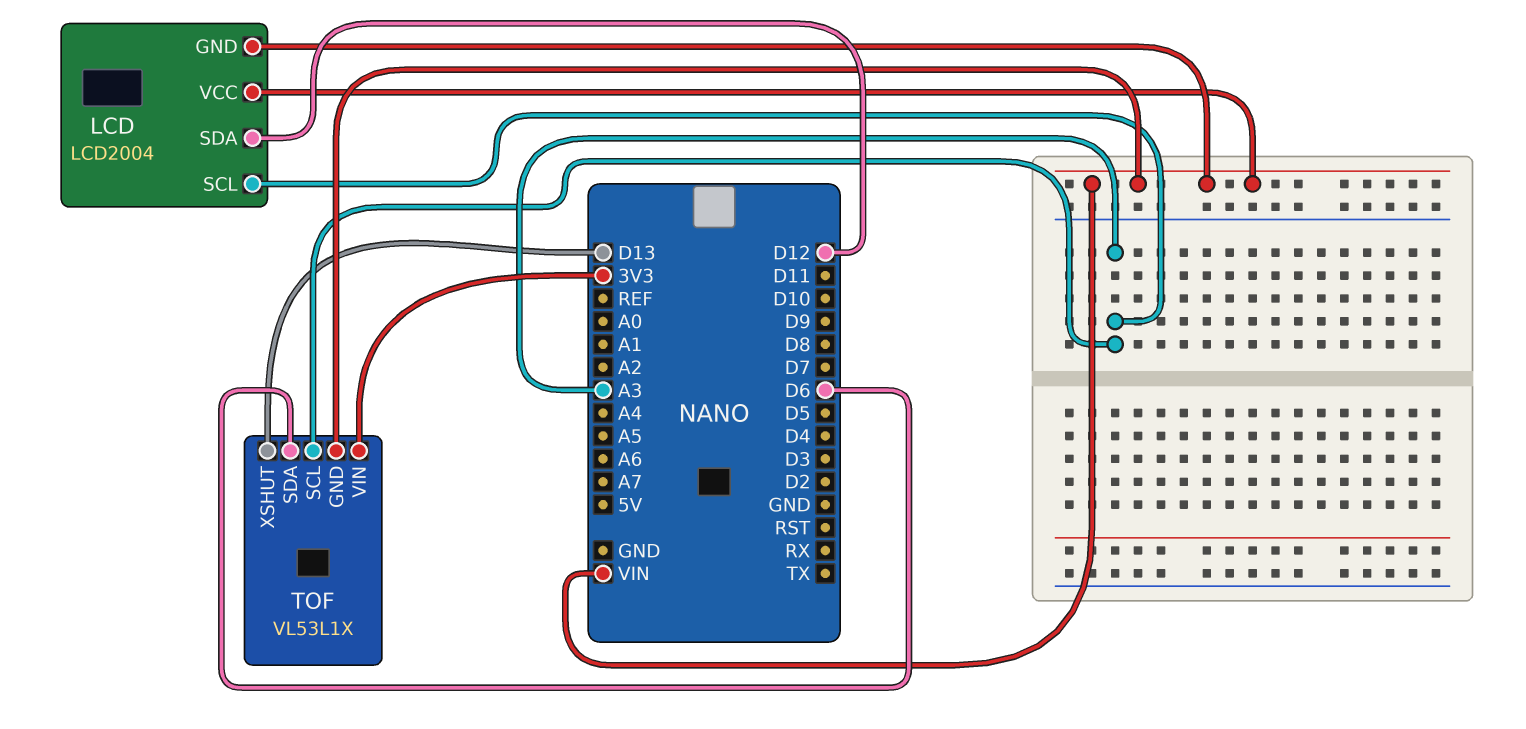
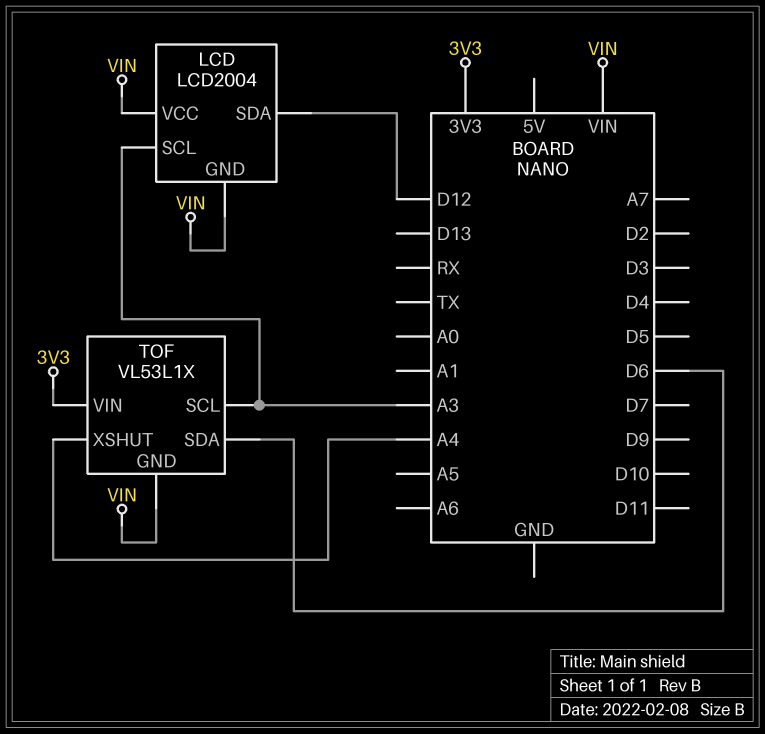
TOF pin XSHUT: D13 -> A4

